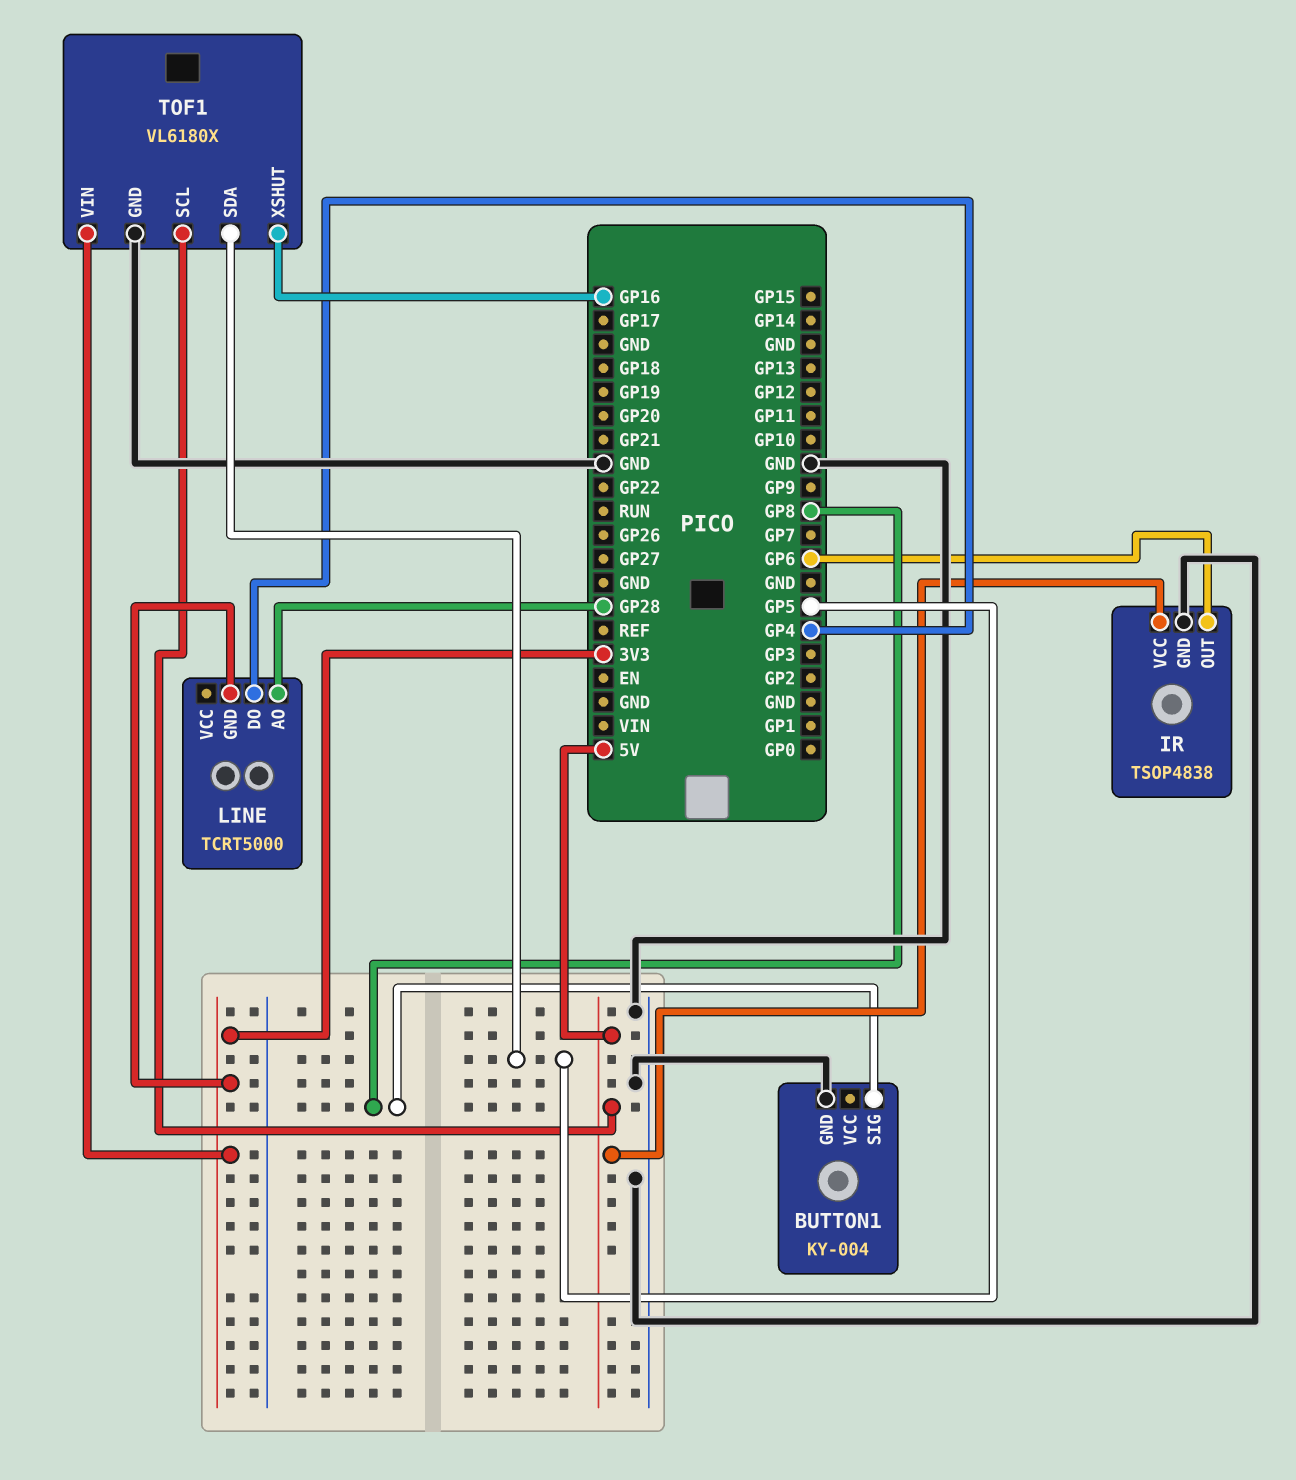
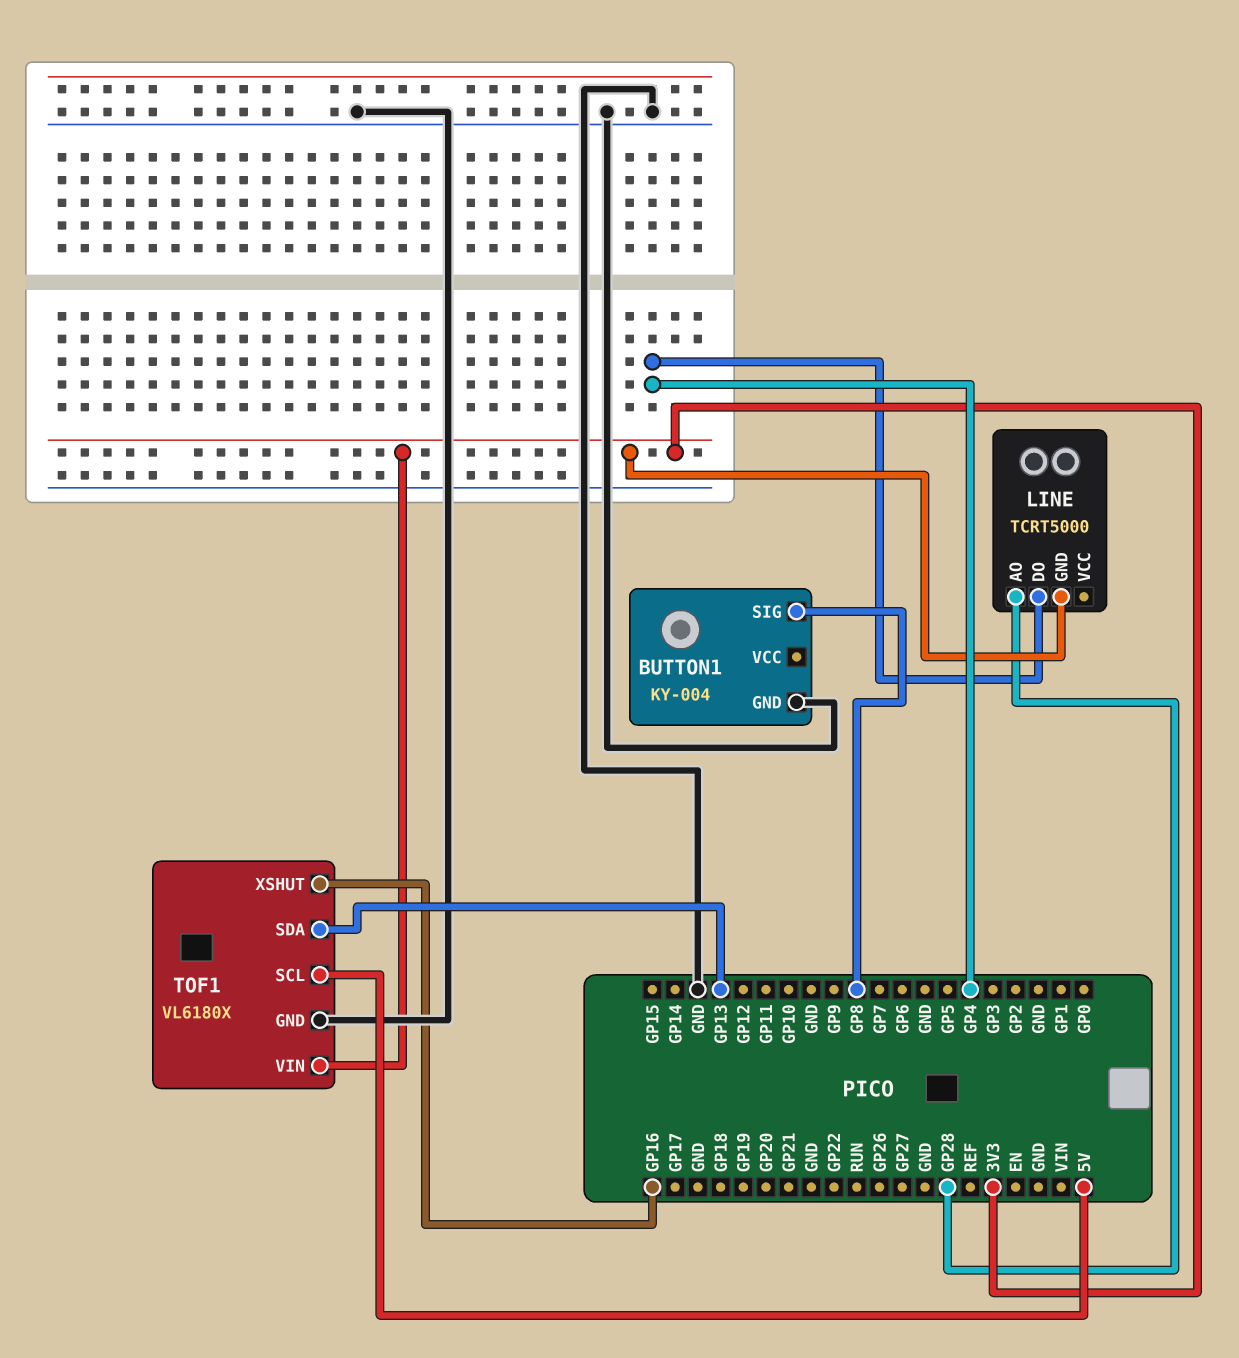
IR: TSOP4838 -> none
IR pin GND: GND -> none
IR pin OUT: GP6 -> none
IR pin VCC: 5V -> none
TOF1 pin SDA: GP5 -> GP13

